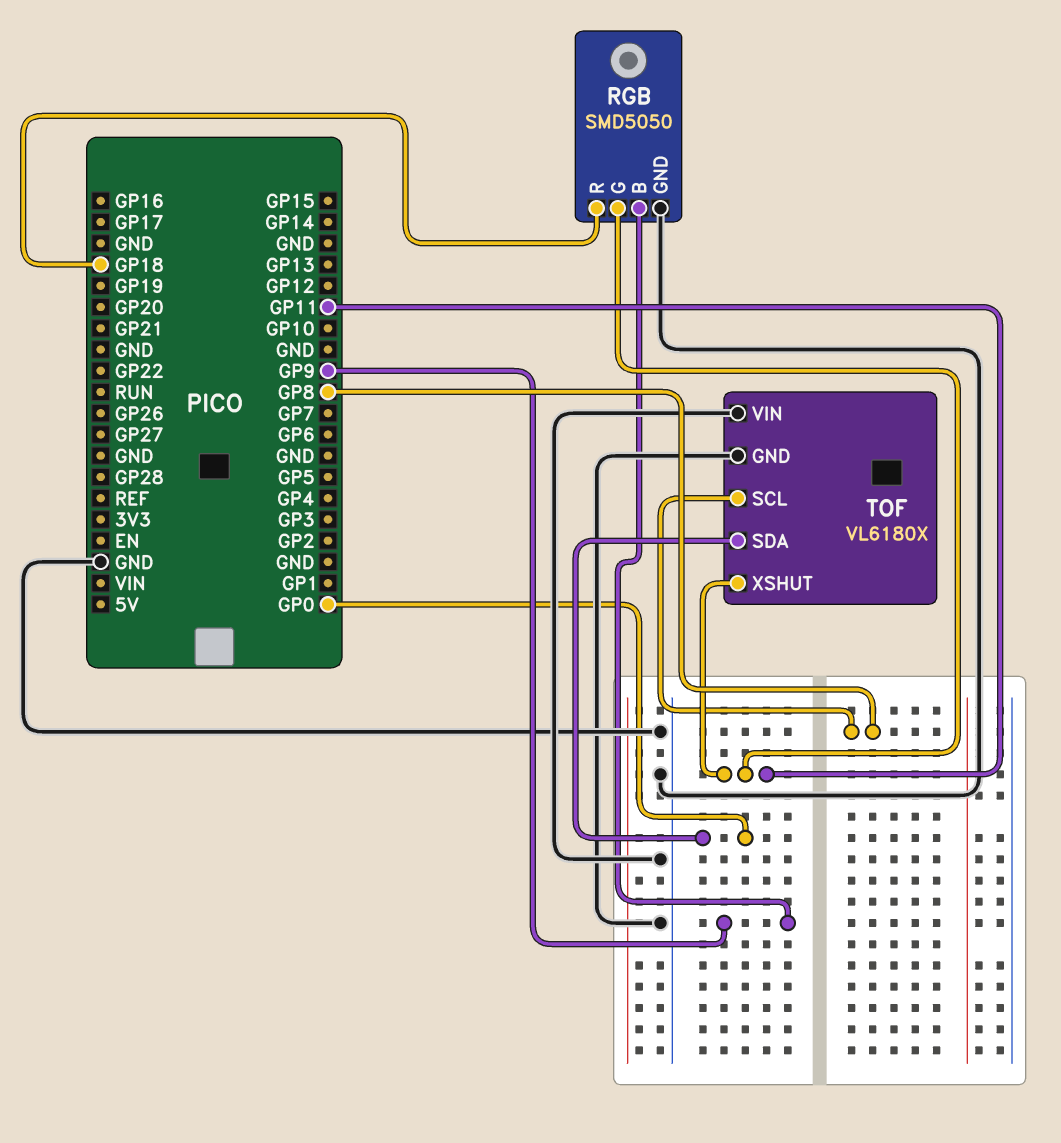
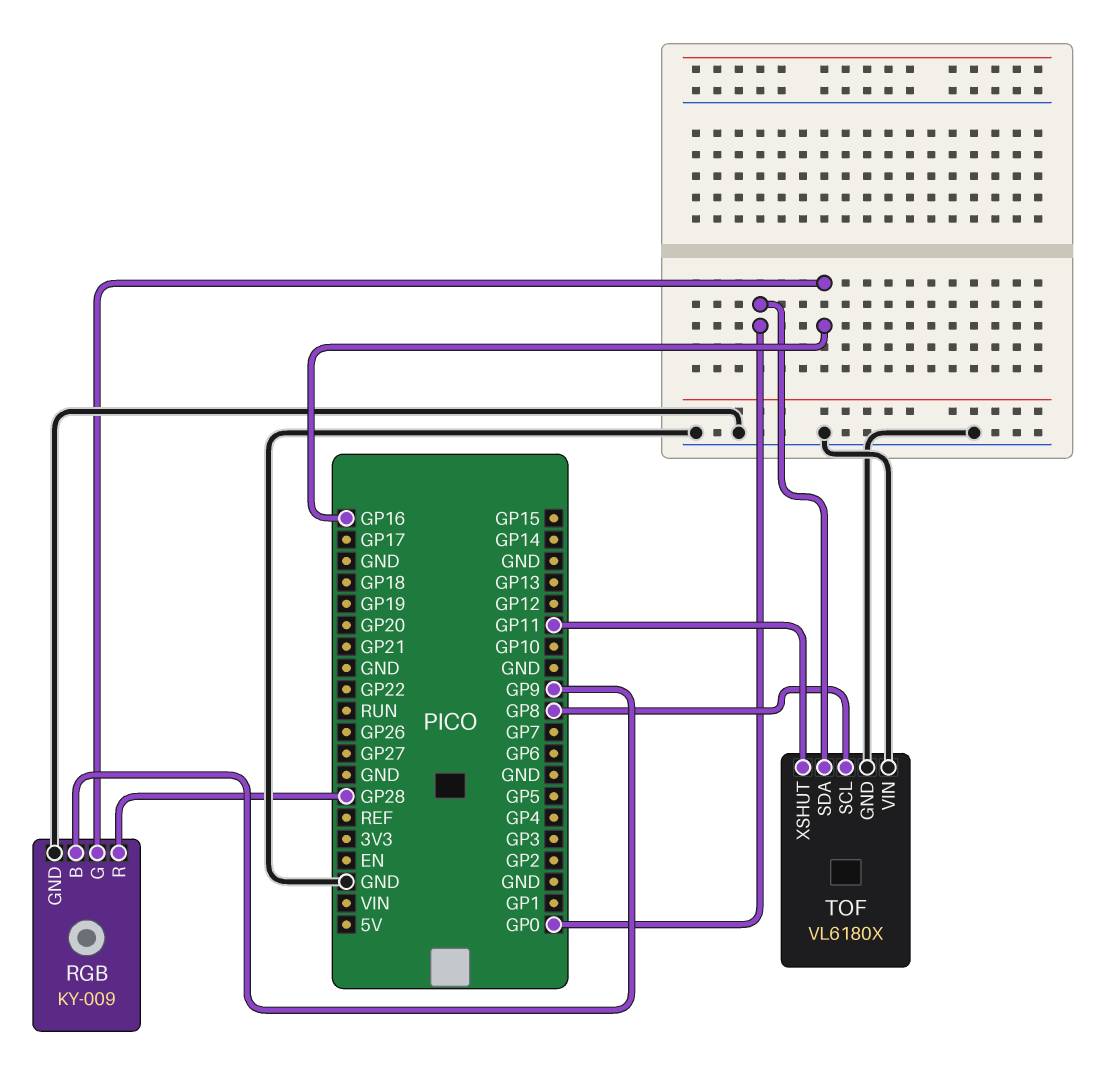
RGB: SMD5050 -> KY-009
RGB pin G: GP11 -> GP16
RGB pin R: GP18 -> GP28

